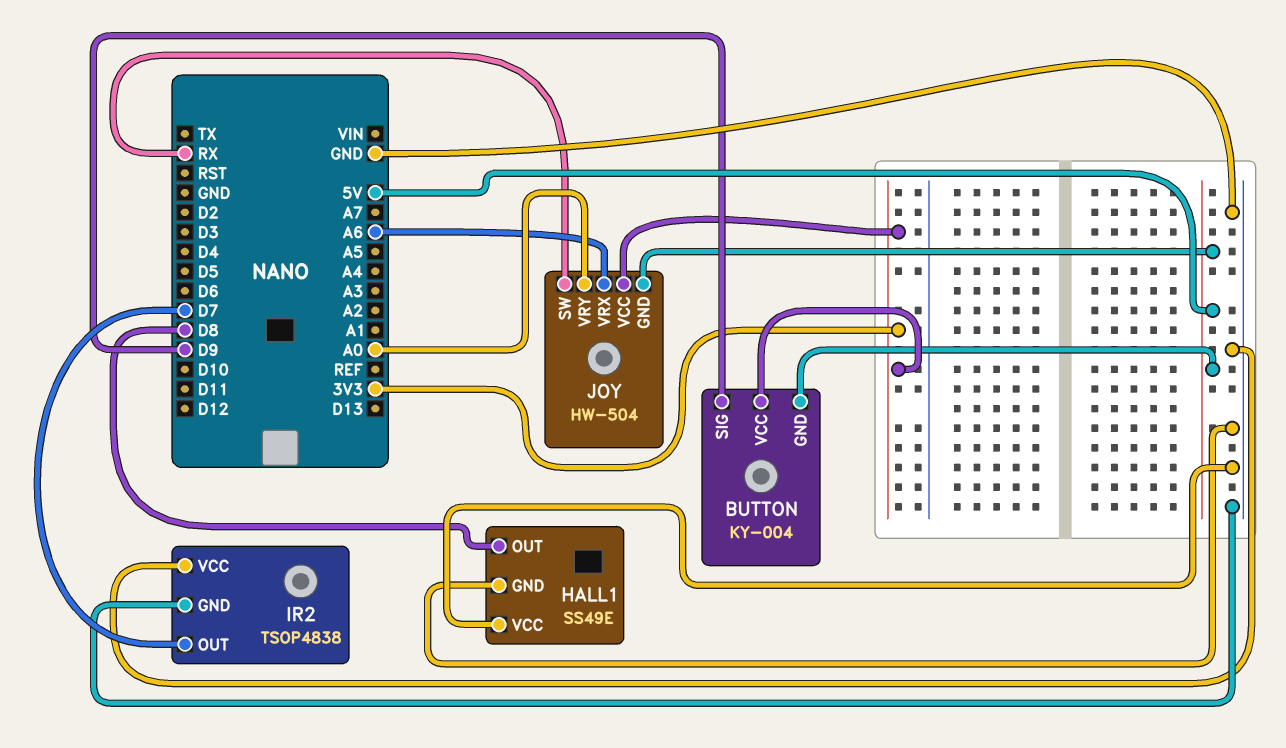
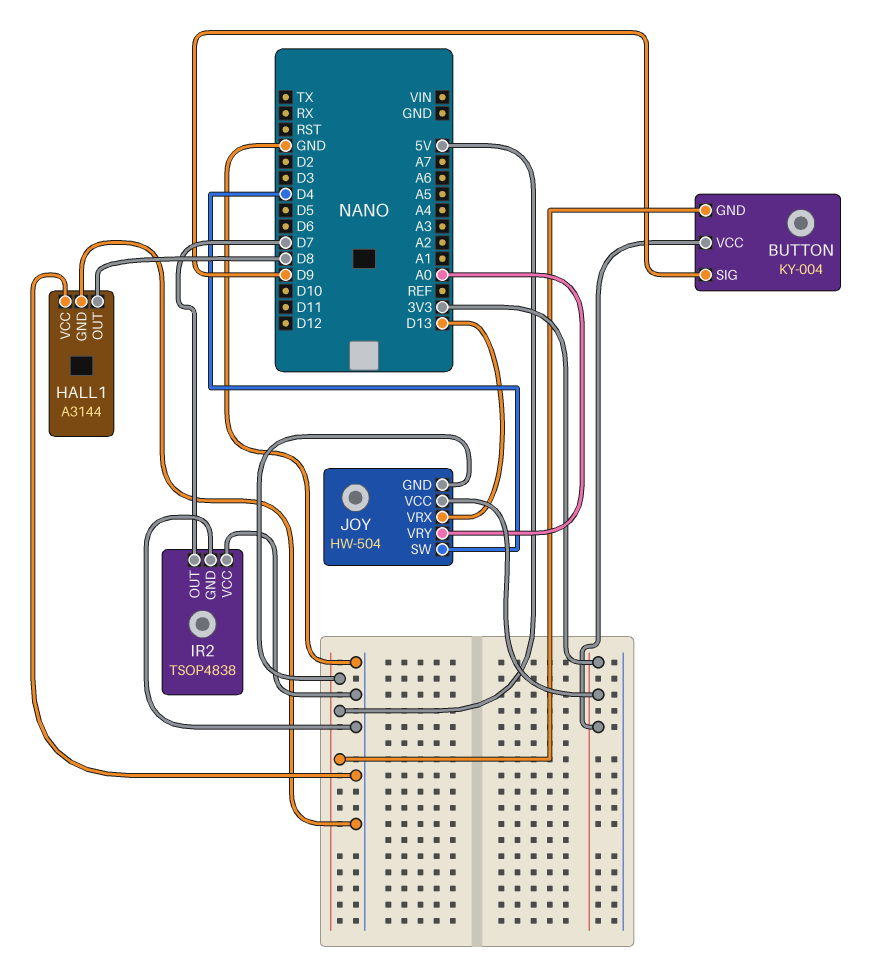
HALL1: SS49E -> A3144
JOY pin SW: RX -> D4
JOY pin VRX: A6 -> D13

